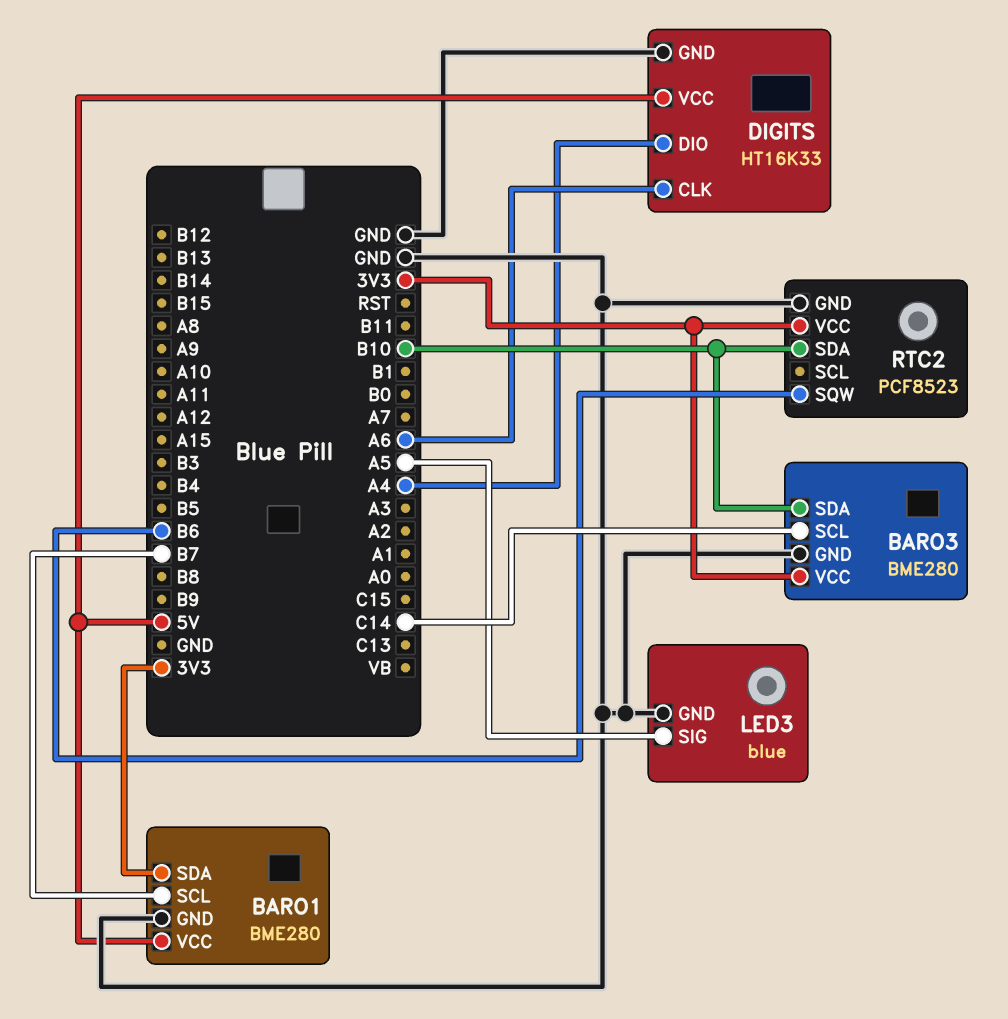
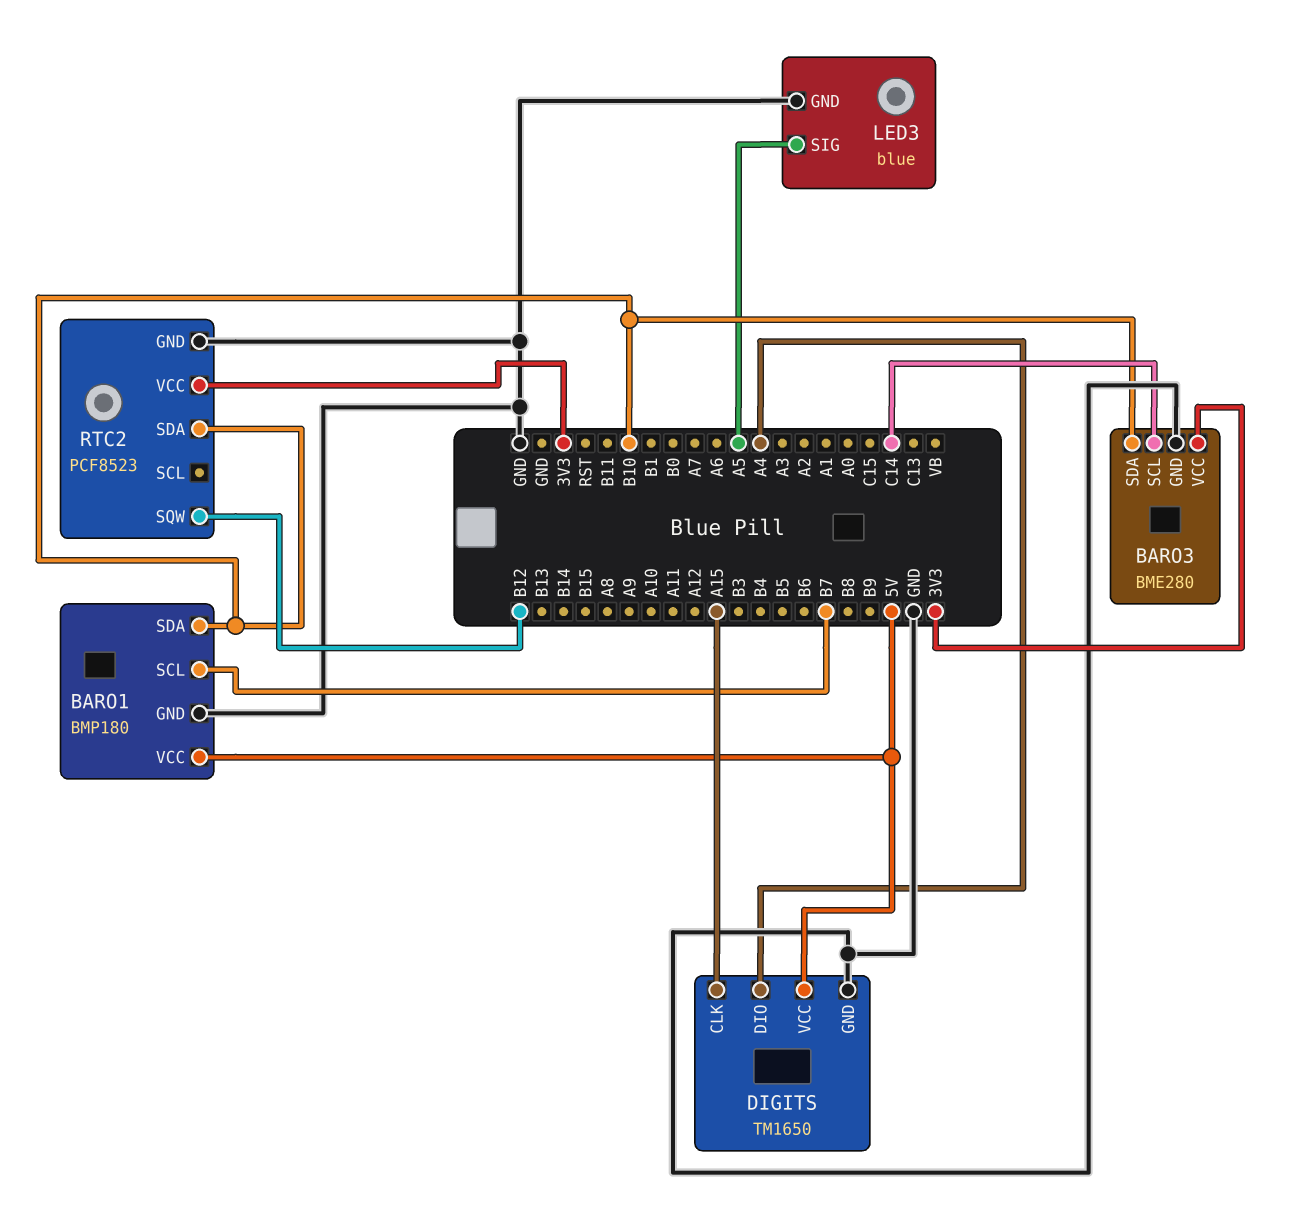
BARO1: BME280 -> BMP180
BARO1 pin SDA: 3V3 -> B10
DIGITS: HT16K33 -> TM1650
DIGITS pin CLK: A6 -> A15
RTC2 pin SQW: B6 -> B12

